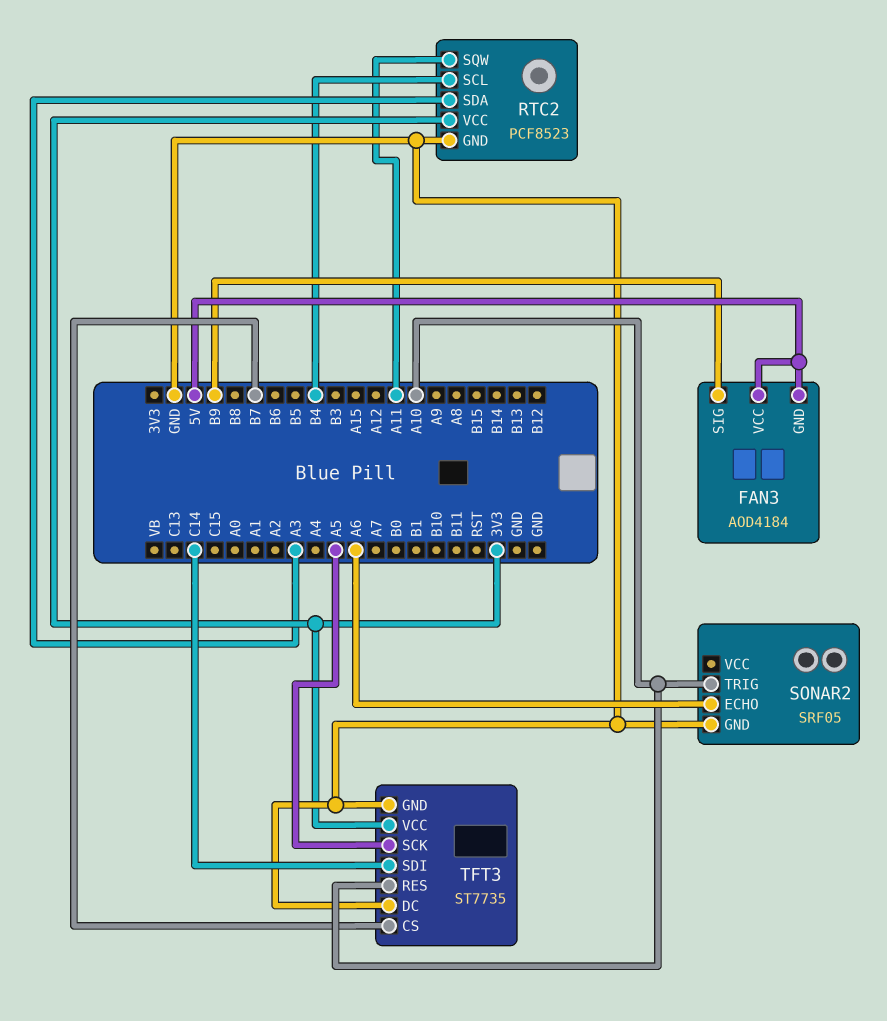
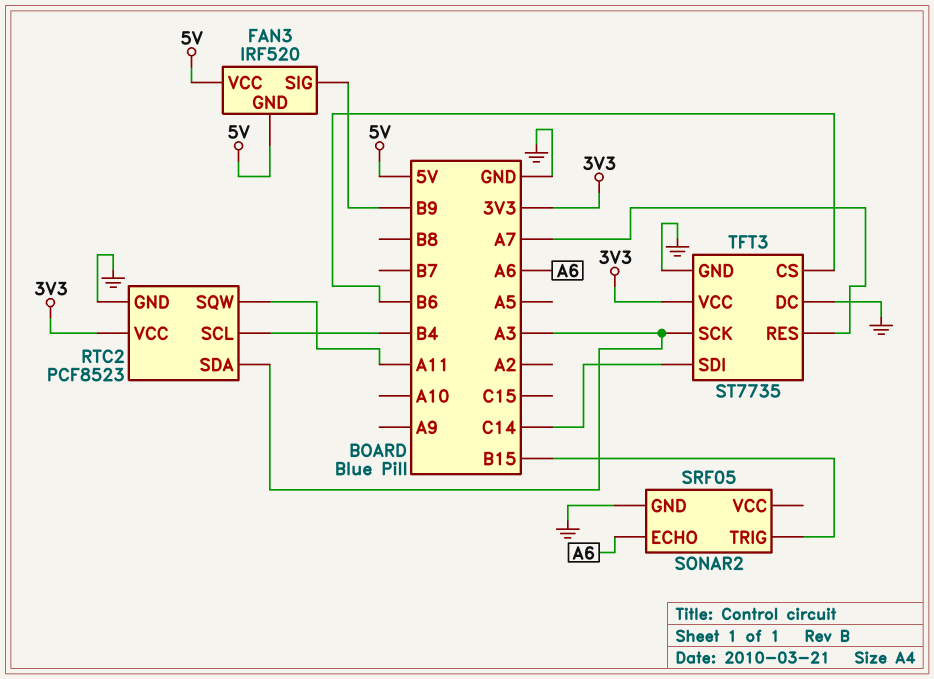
FAN3: AOD4184 -> IRF520
SONAR2 pin TRIG: A10 -> B15
TFT3 pin CS: B7 -> B6
TFT3 pin RES: A10 -> A7
TFT3 pin SCK: A5 -> A3

